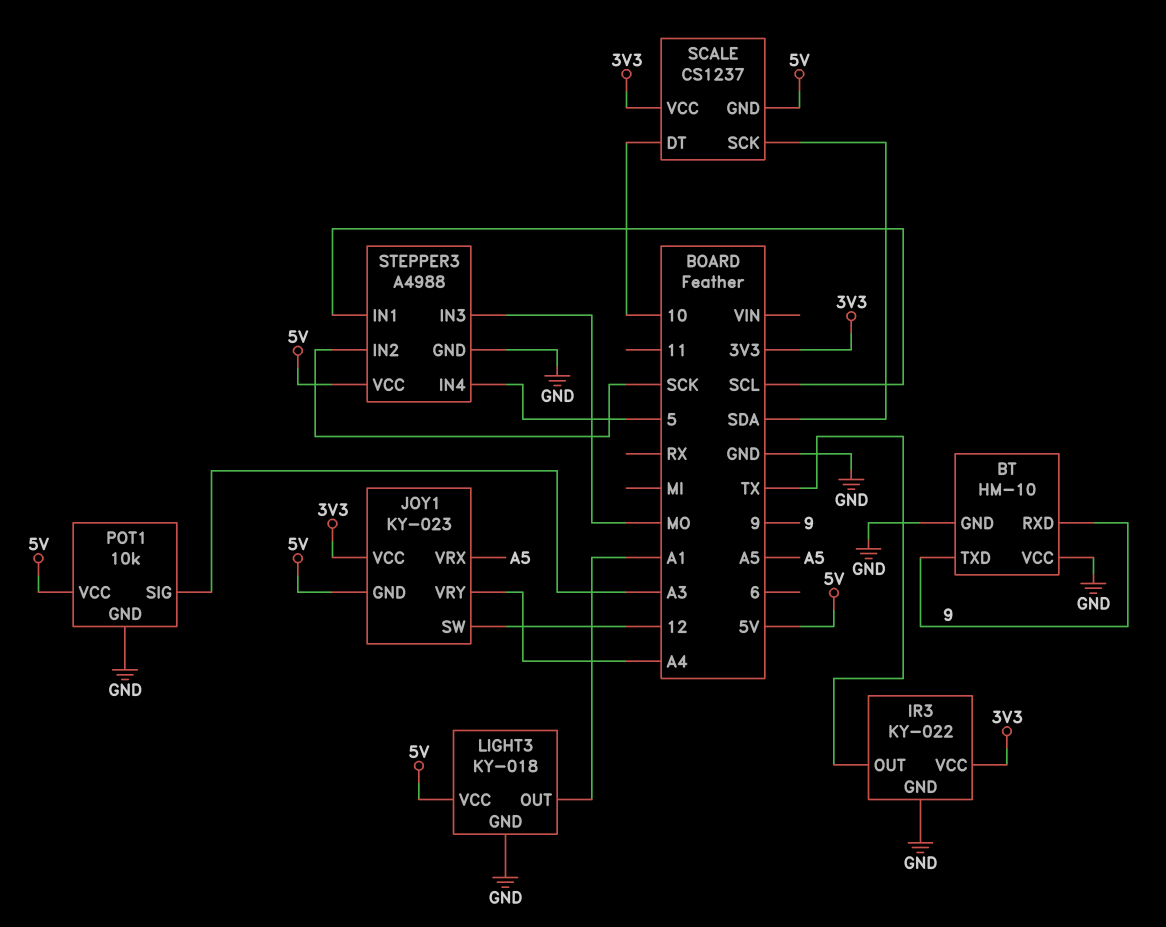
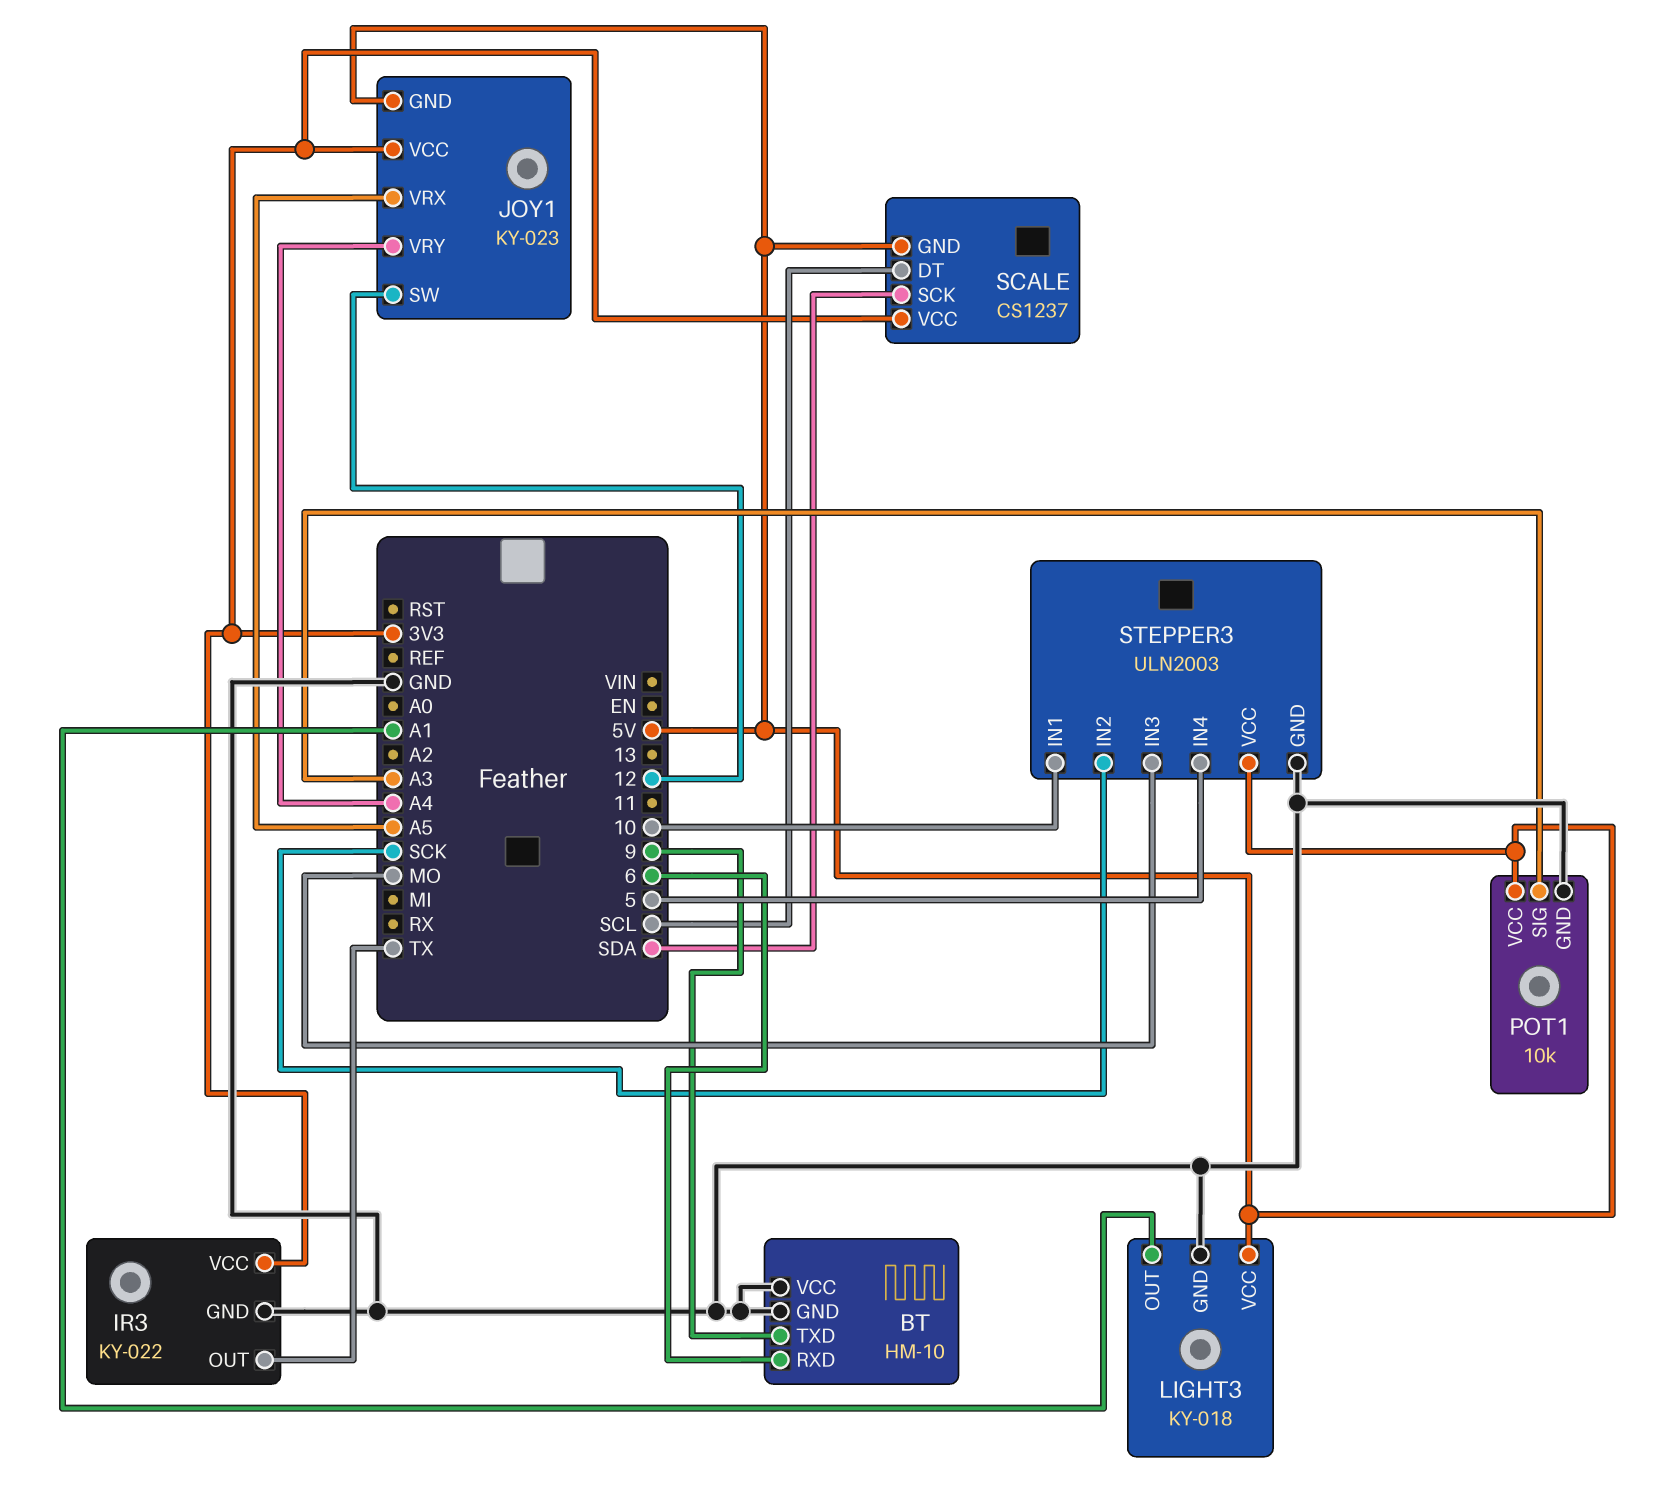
BT pin RXD: 9 -> 6
SCALE pin DT: 10 -> SCL
STEPPER3: A4988 -> ULN2003
STEPPER3 pin IN1: SCL -> 10

